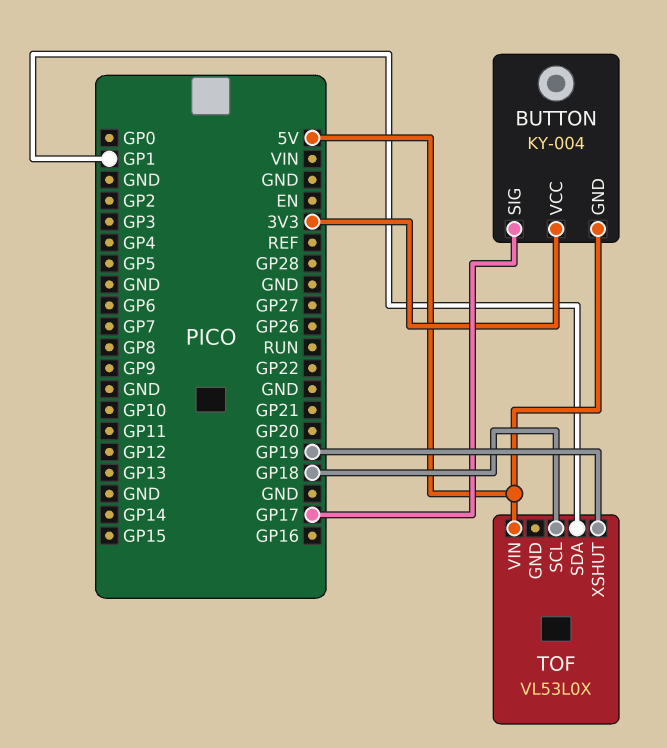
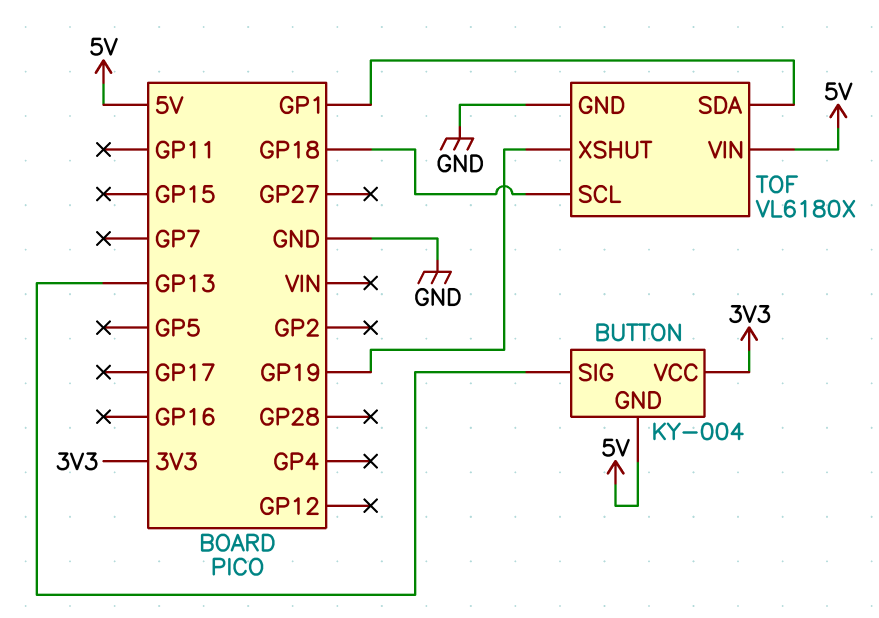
BUTTON pin SIG: GP17 -> GP13
TOF: VL53L0X -> VL6180X
TOF pin GND: none -> GND

